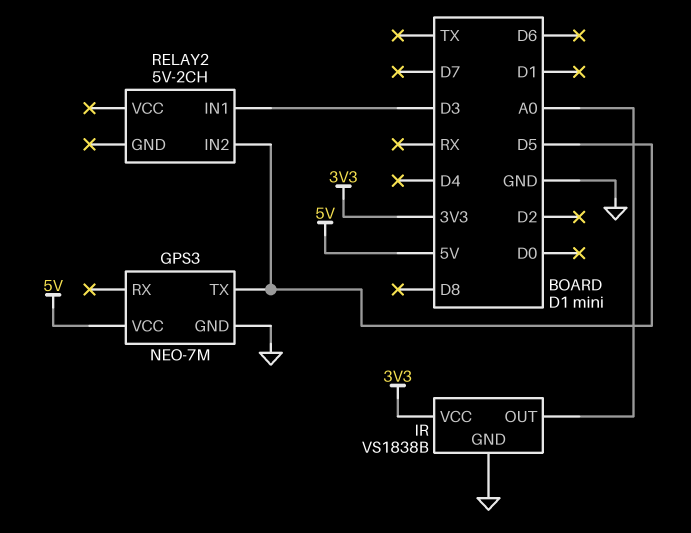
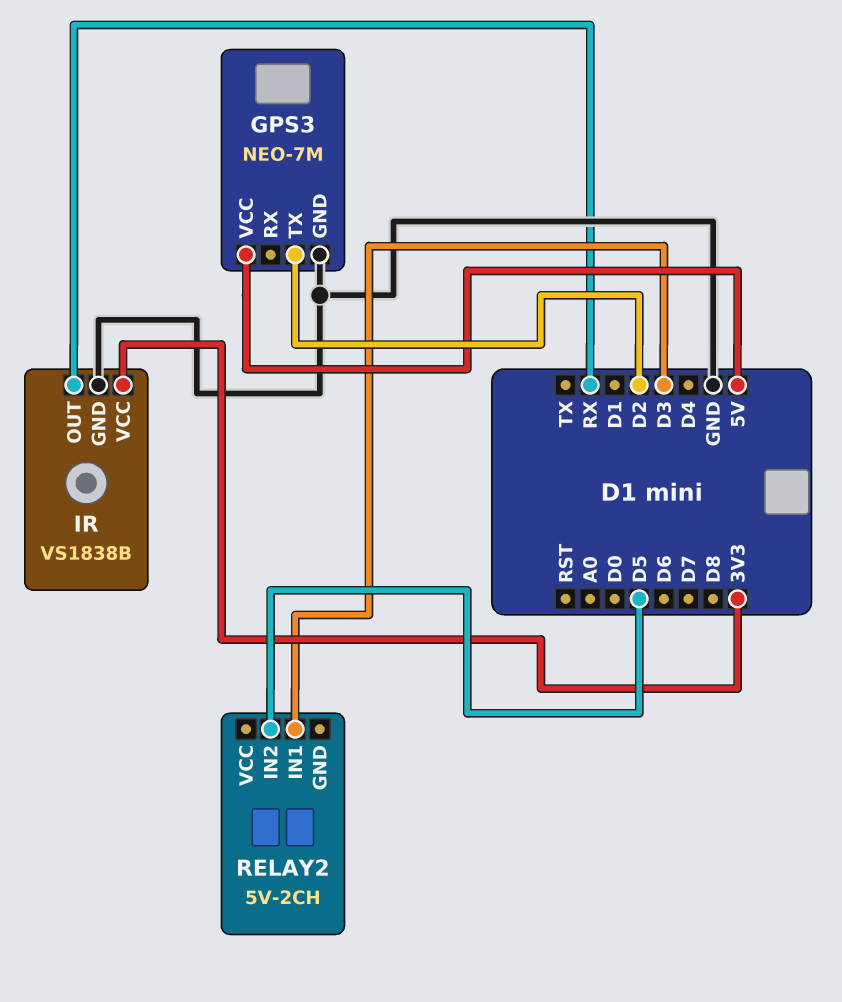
GPS3 pin TX: D5 -> D2
IR pin OUT: A0 -> RX

